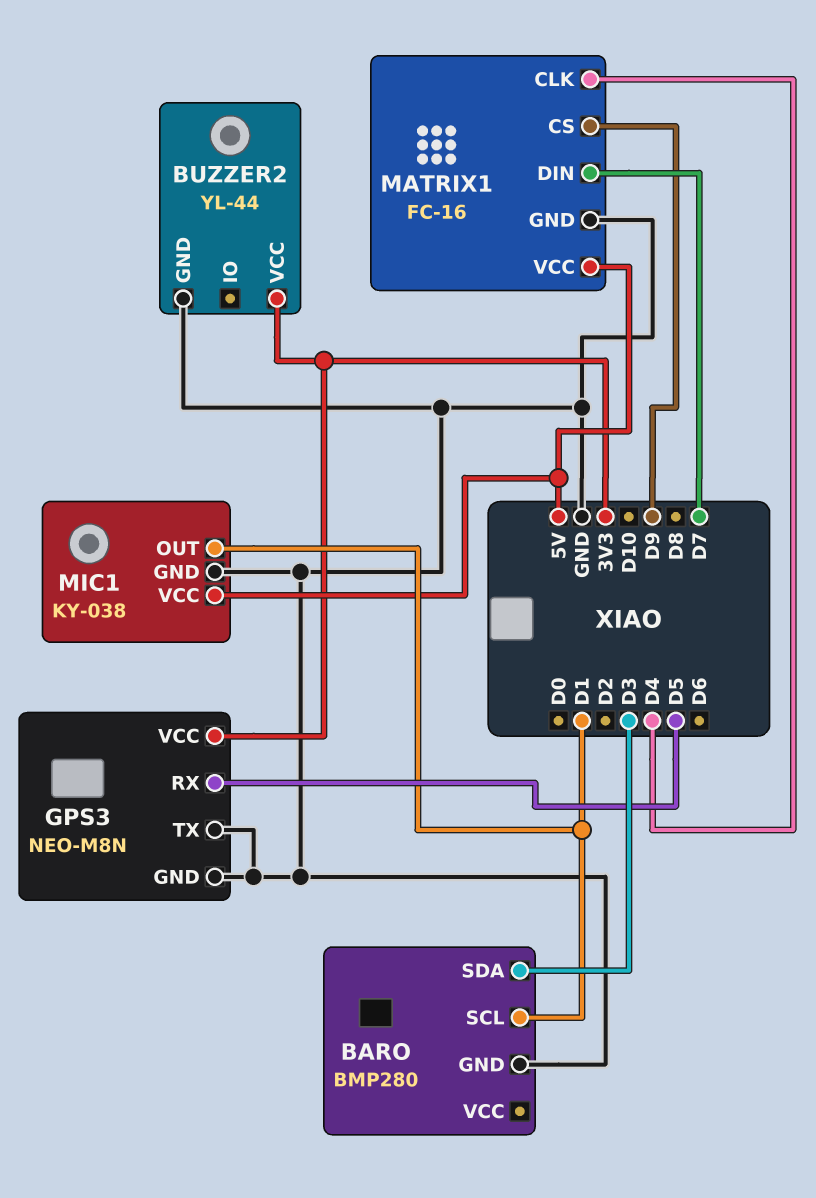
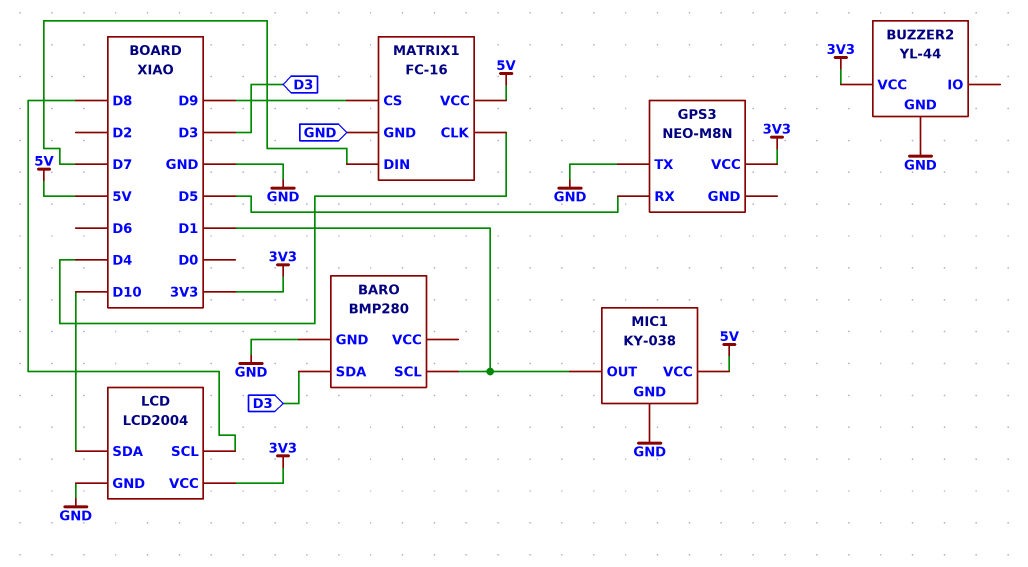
GPS3 pin GND: GND -> none
LCD: none -> LCD2004
LCD pin GND: none -> GND
LCD pin SCL: none -> D8
LCD pin SDA: none -> D10
LCD pin VCC: none -> 3V3

